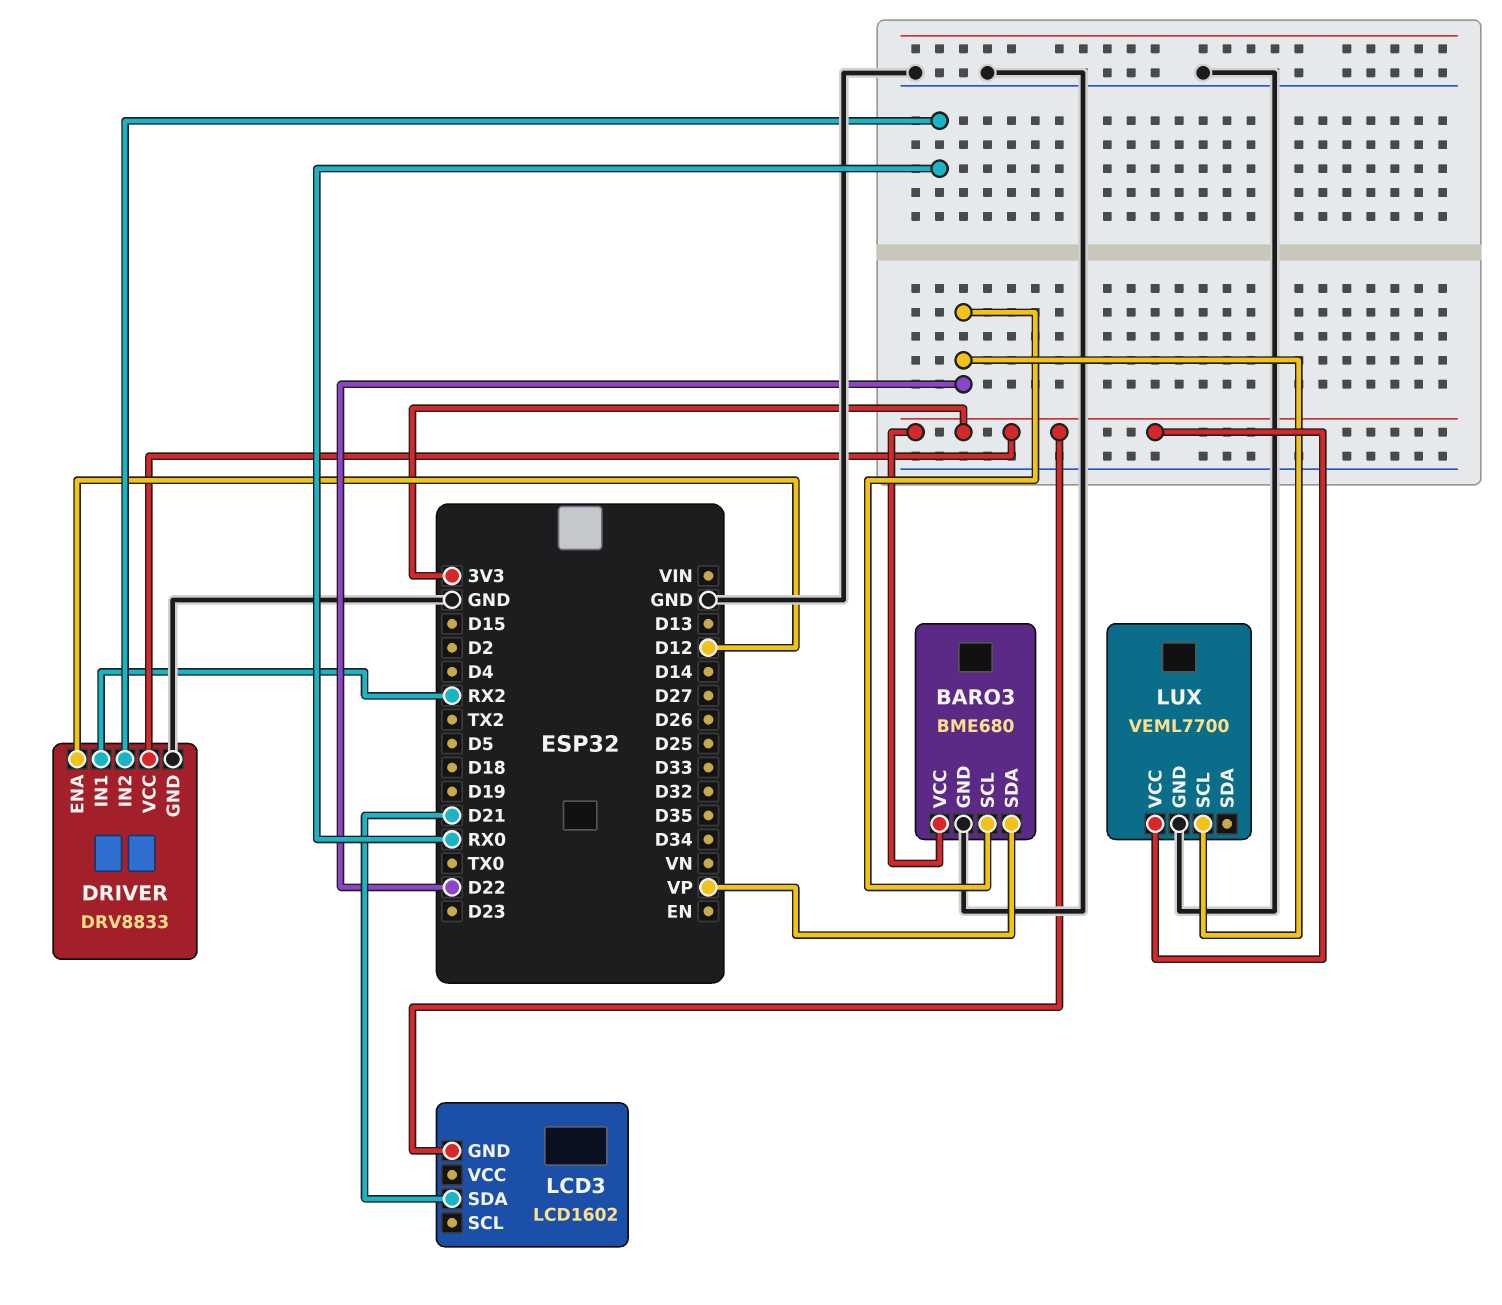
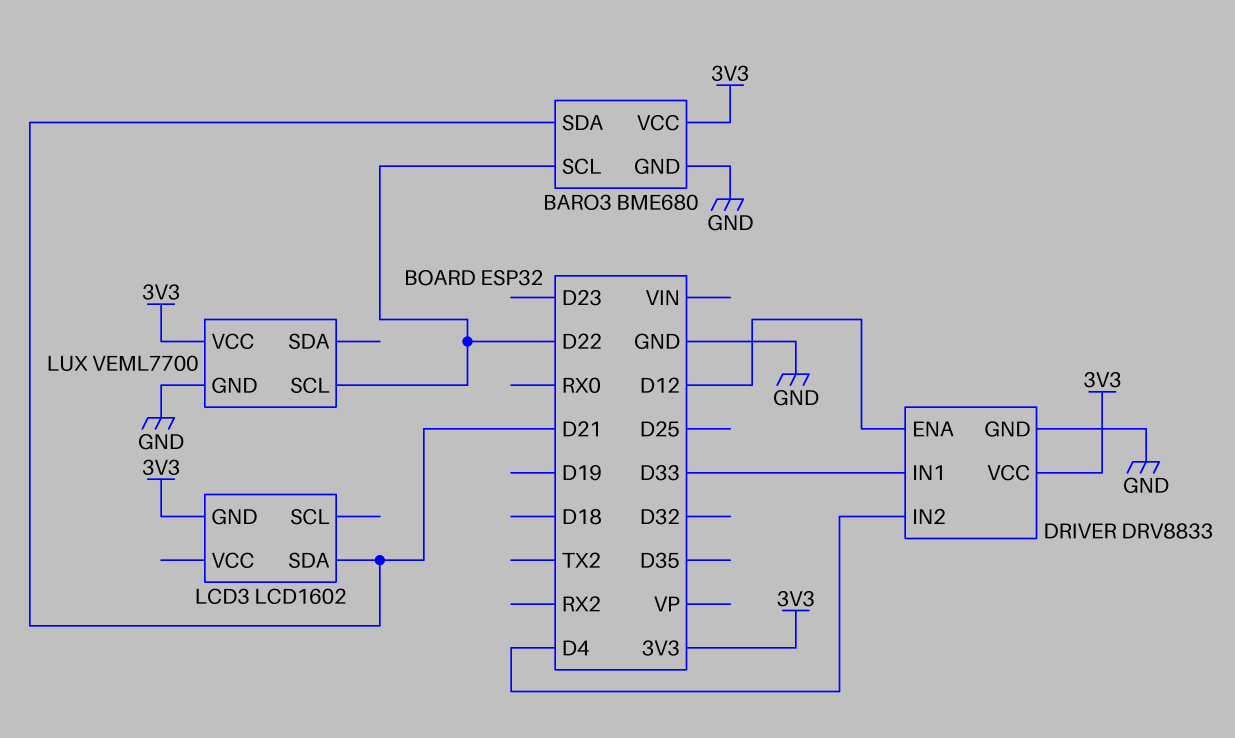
BARO3 pin SDA: VP -> D21
DRIVER pin IN1: RX2 -> D33
DRIVER pin IN2: RX0 -> D4

